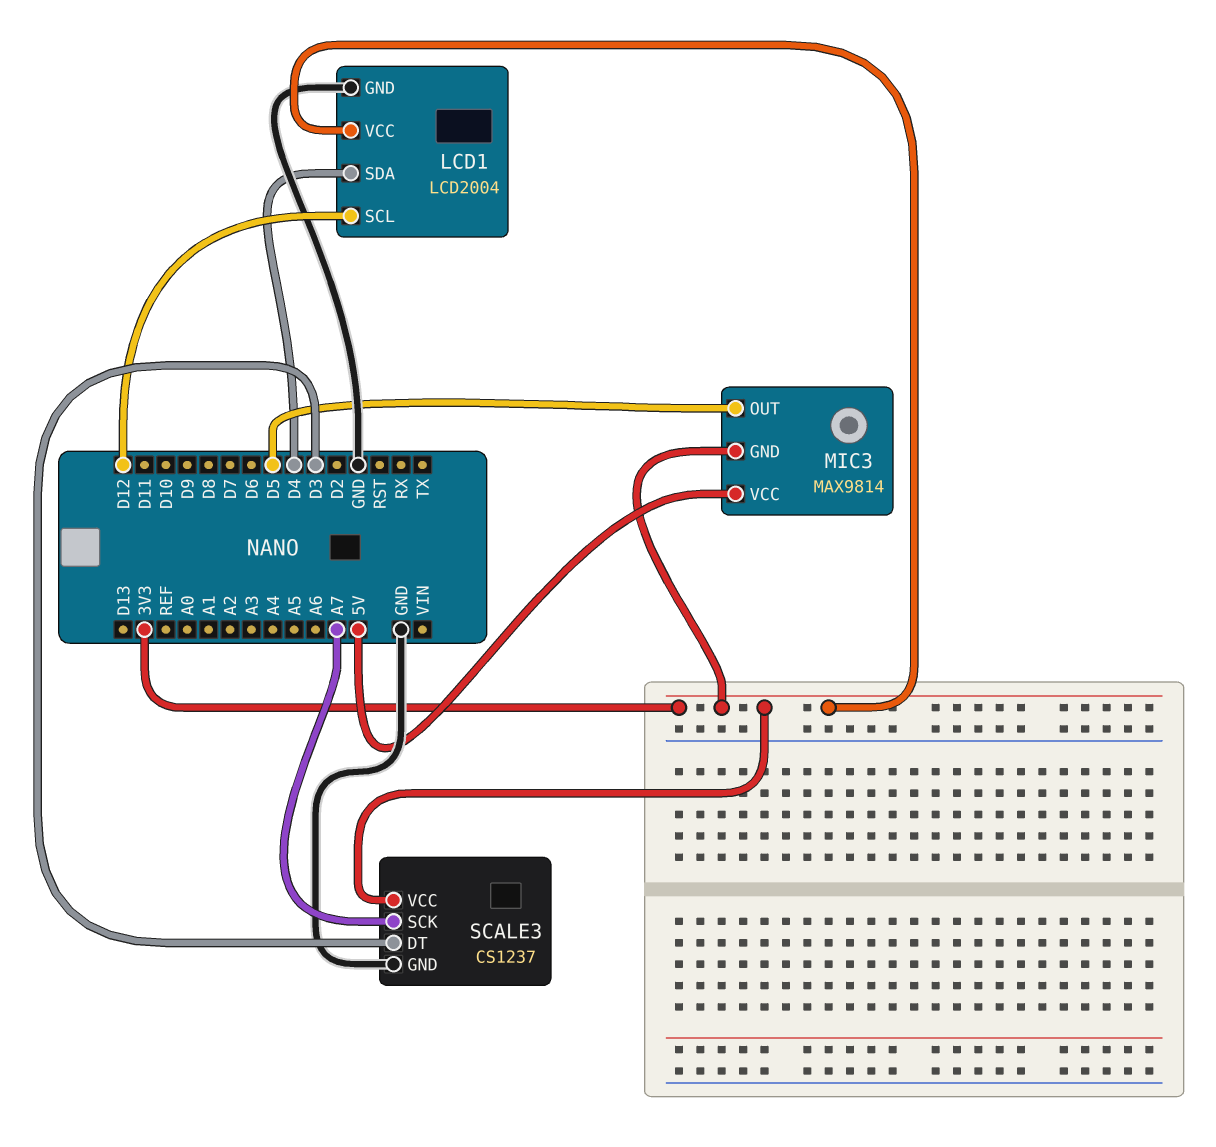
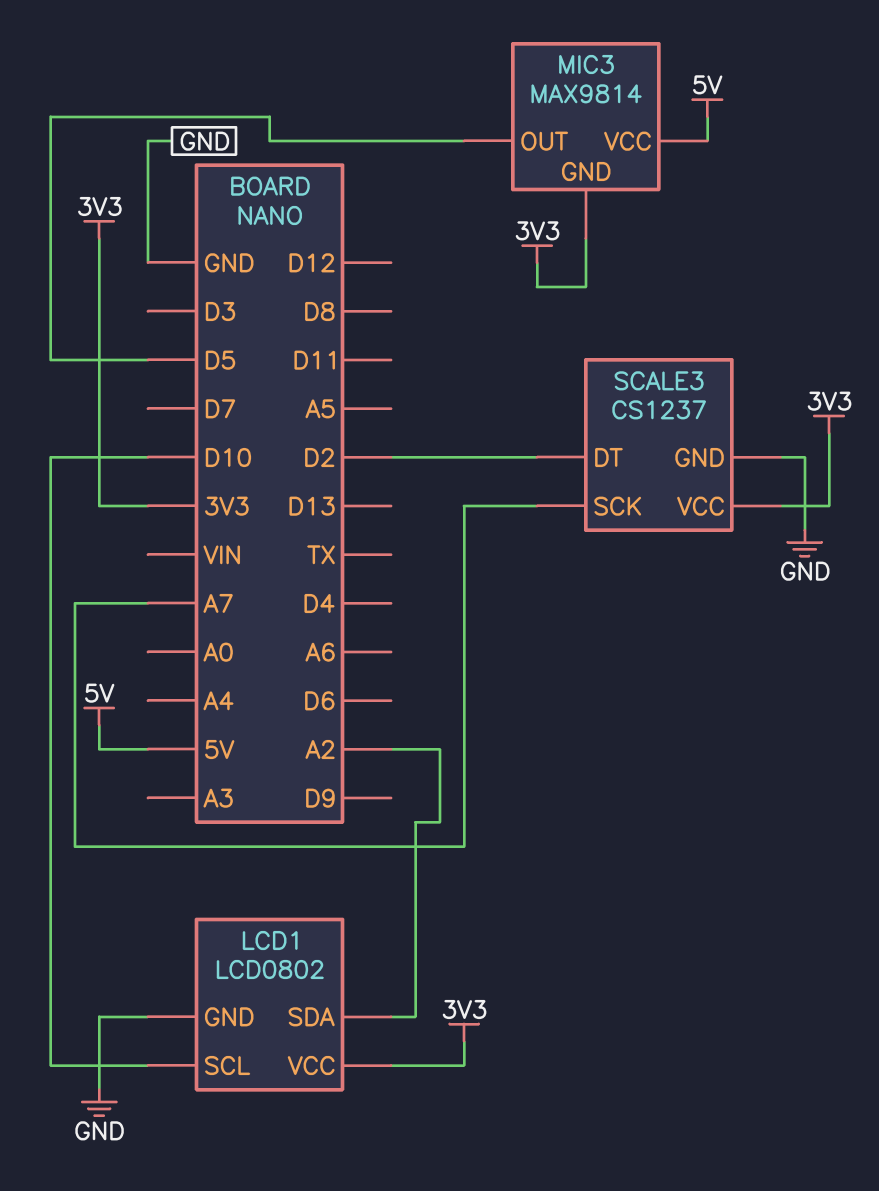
LCD1: LCD2004 -> LCD0802
LCD1 pin SCL: D12 -> D10
LCD1 pin SDA: D4 -> A2
SCALE3 pin DT: D3 -> D2

